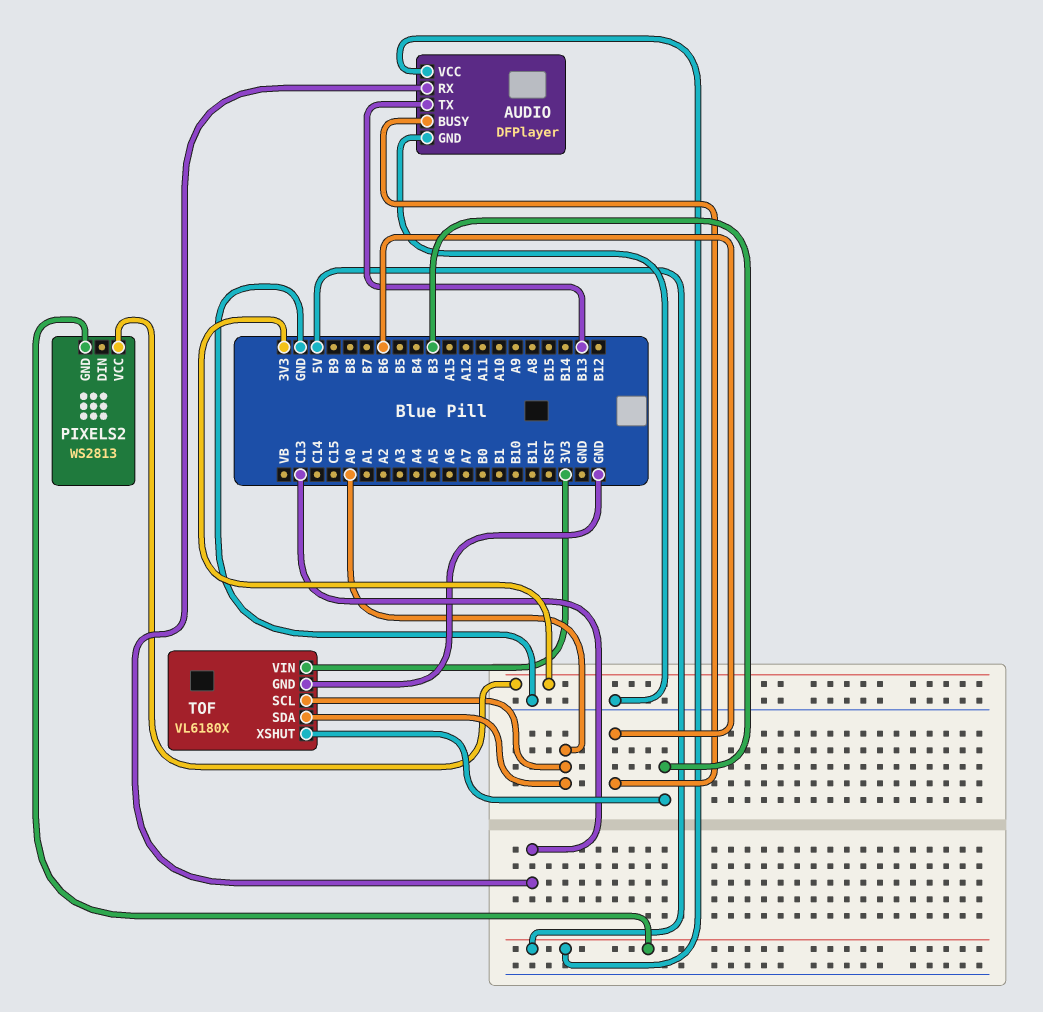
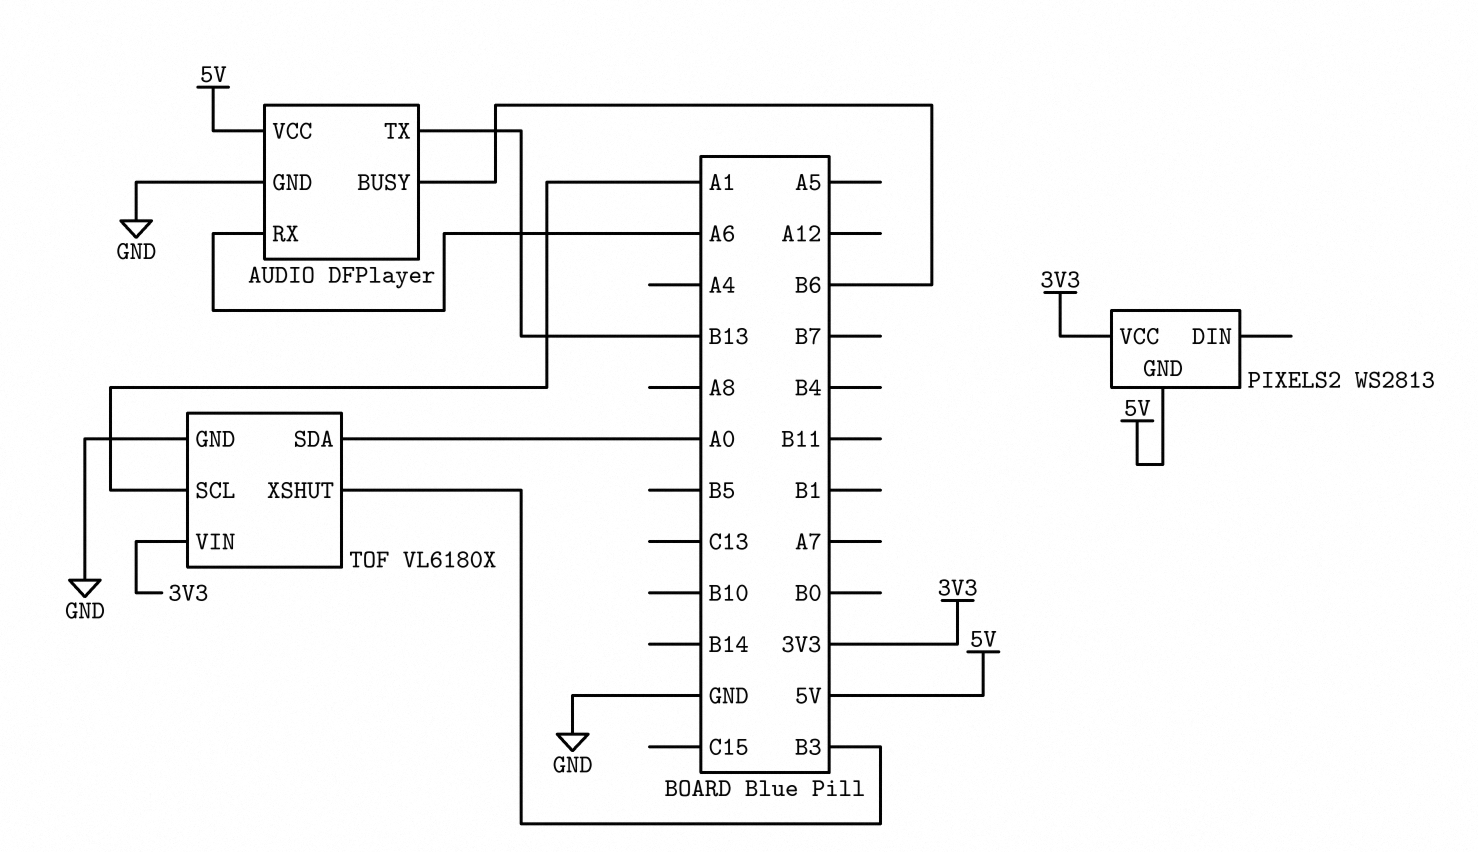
AUDIO pin RX: C13 -> A6
TOF pin SCL: A0 -> A1

